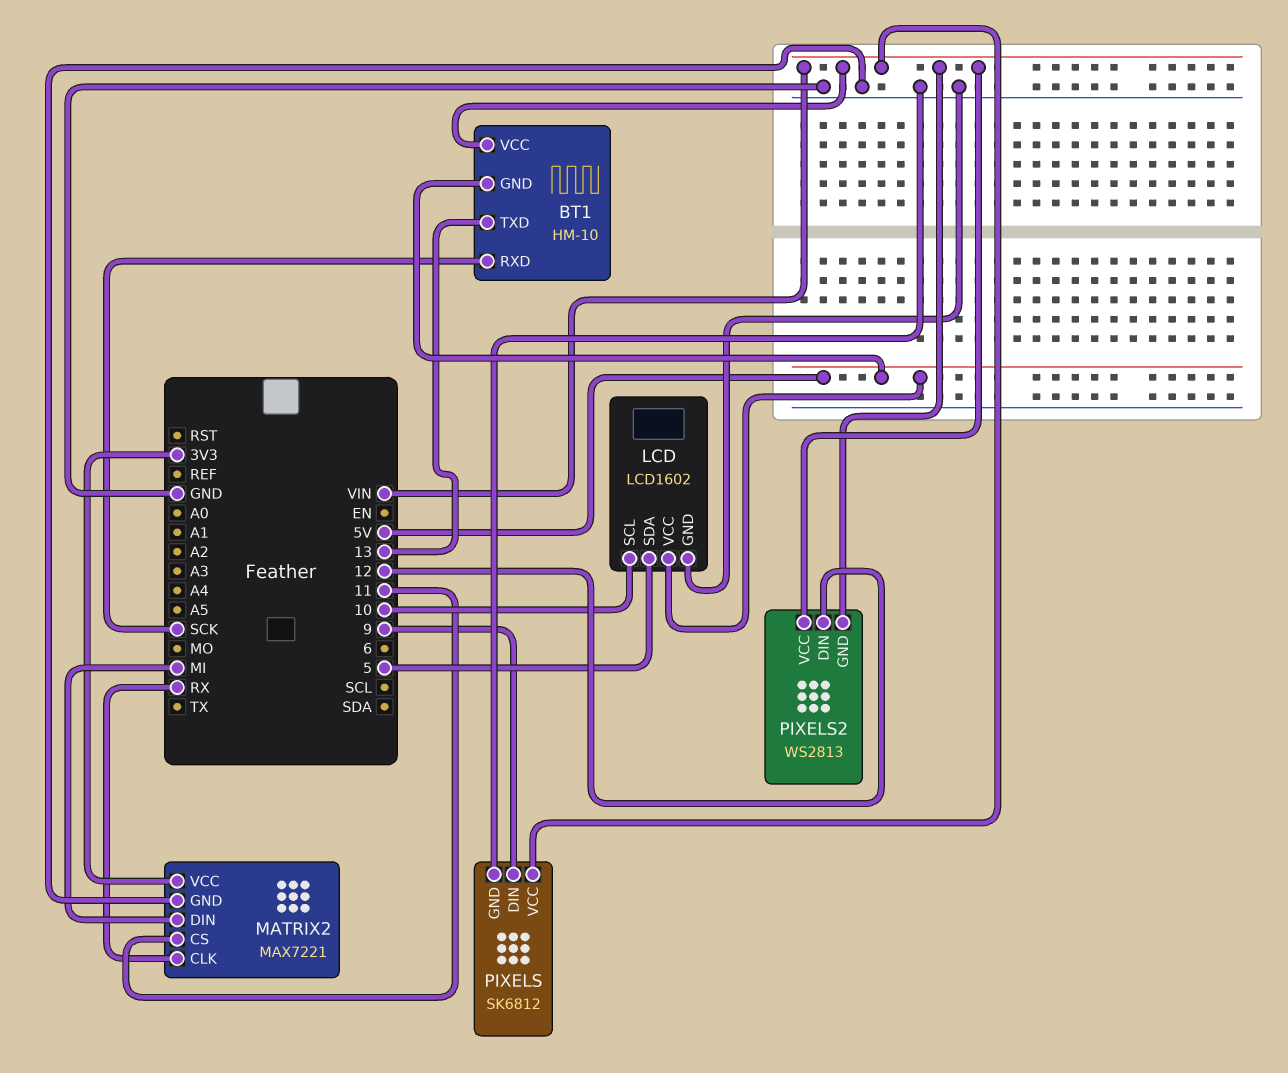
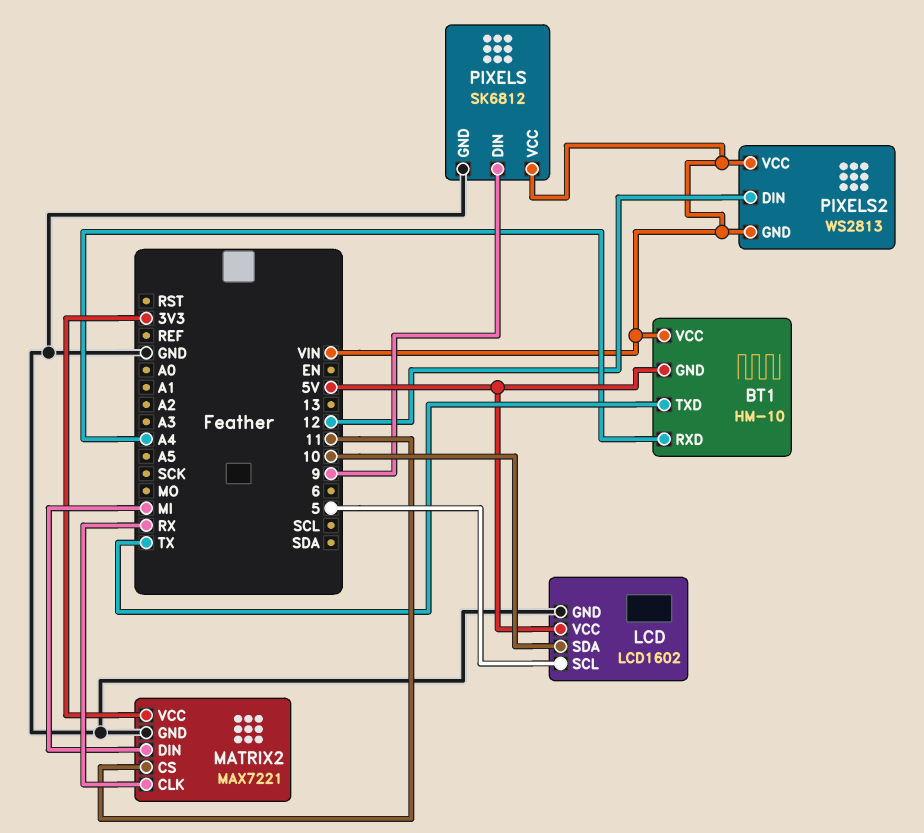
BT1 pin RXD: SCK -> A4
BT1 pin TXD: 13 -> TX
LCD pin SCL: 10 -> 5
LCD pin SDA: 5 -> 10

